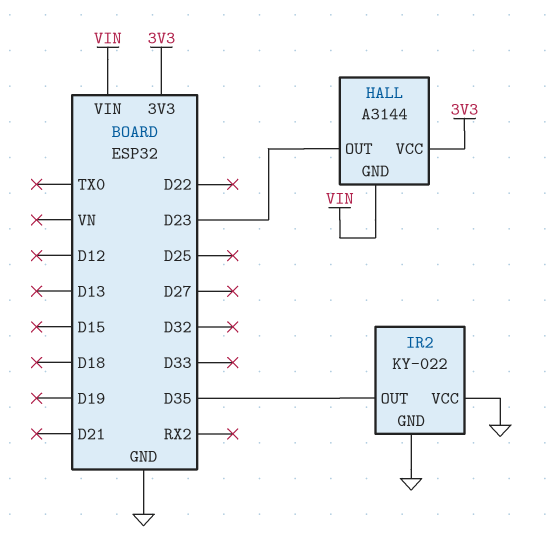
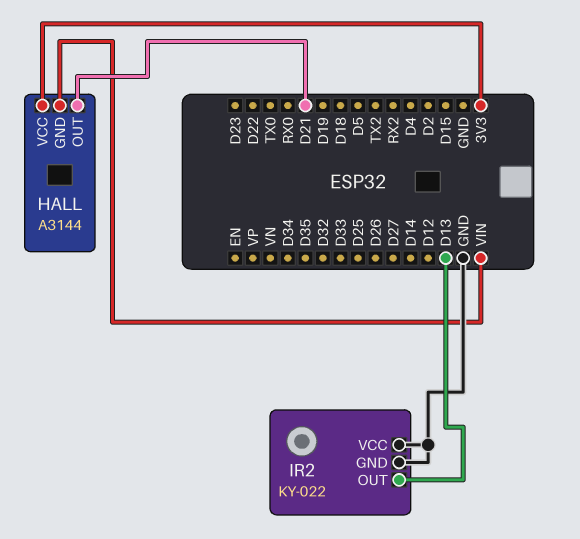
HALL pin OUT: D23 -> D21
IR2 pin OUT: D35 -> D13

